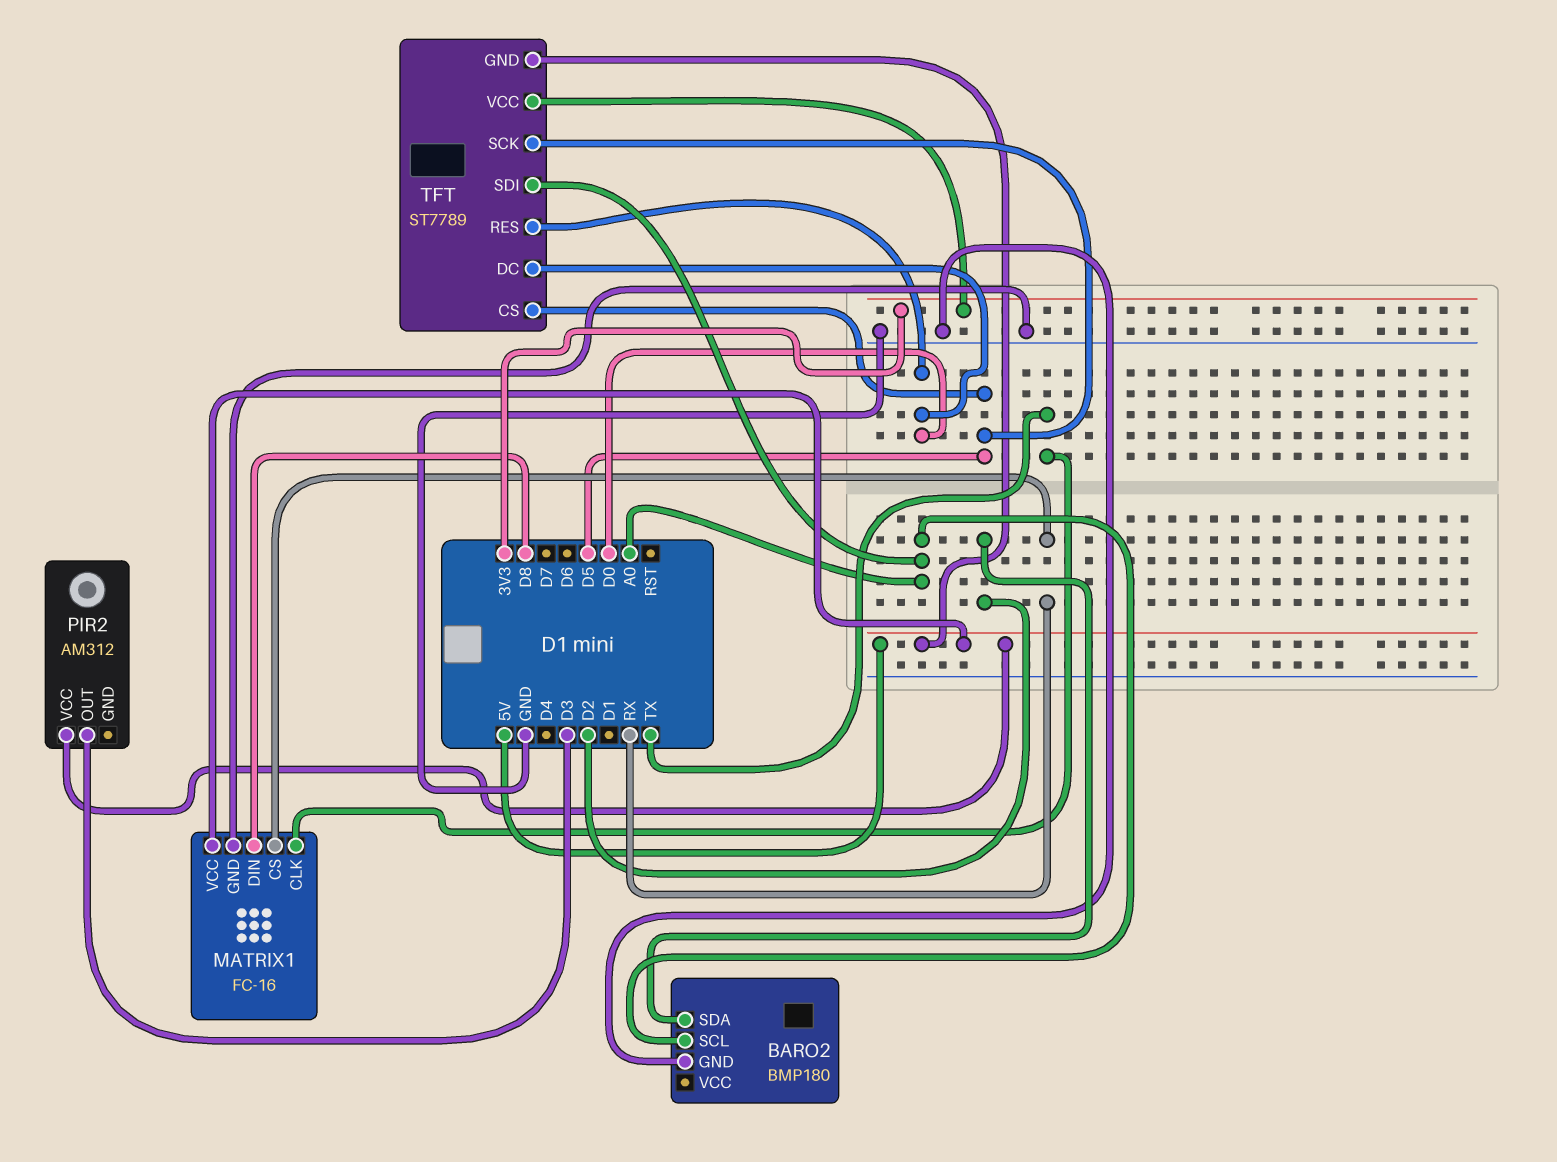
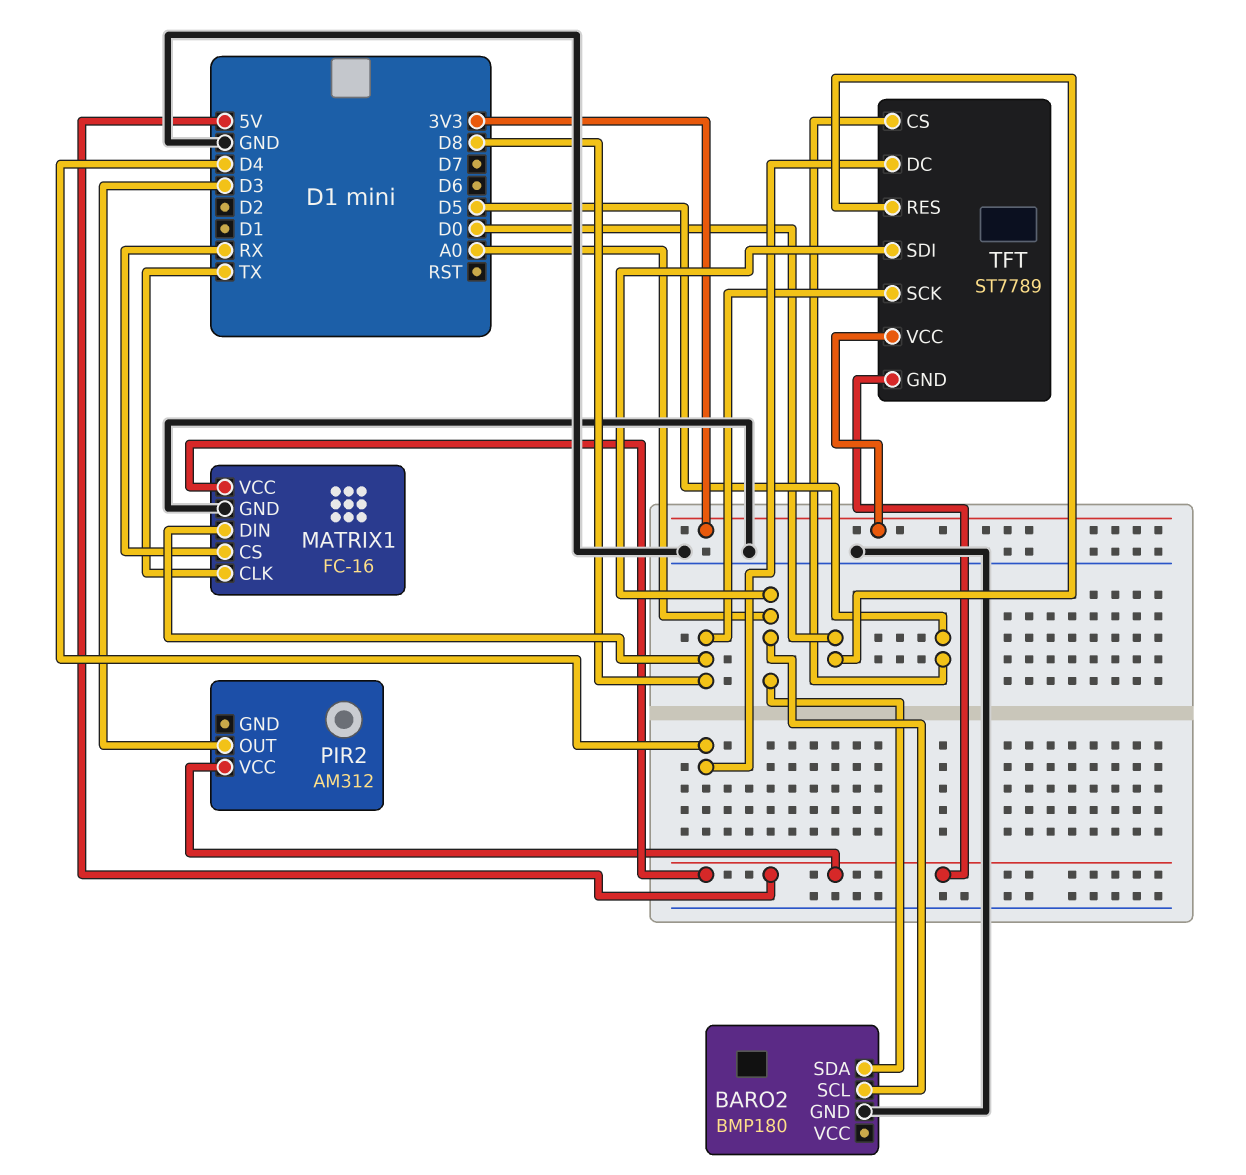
BARO2 pin SDA: D2 -> A0
TFT pin DC: D0 -> D4
TFT pin SCK: D5 -> D8

